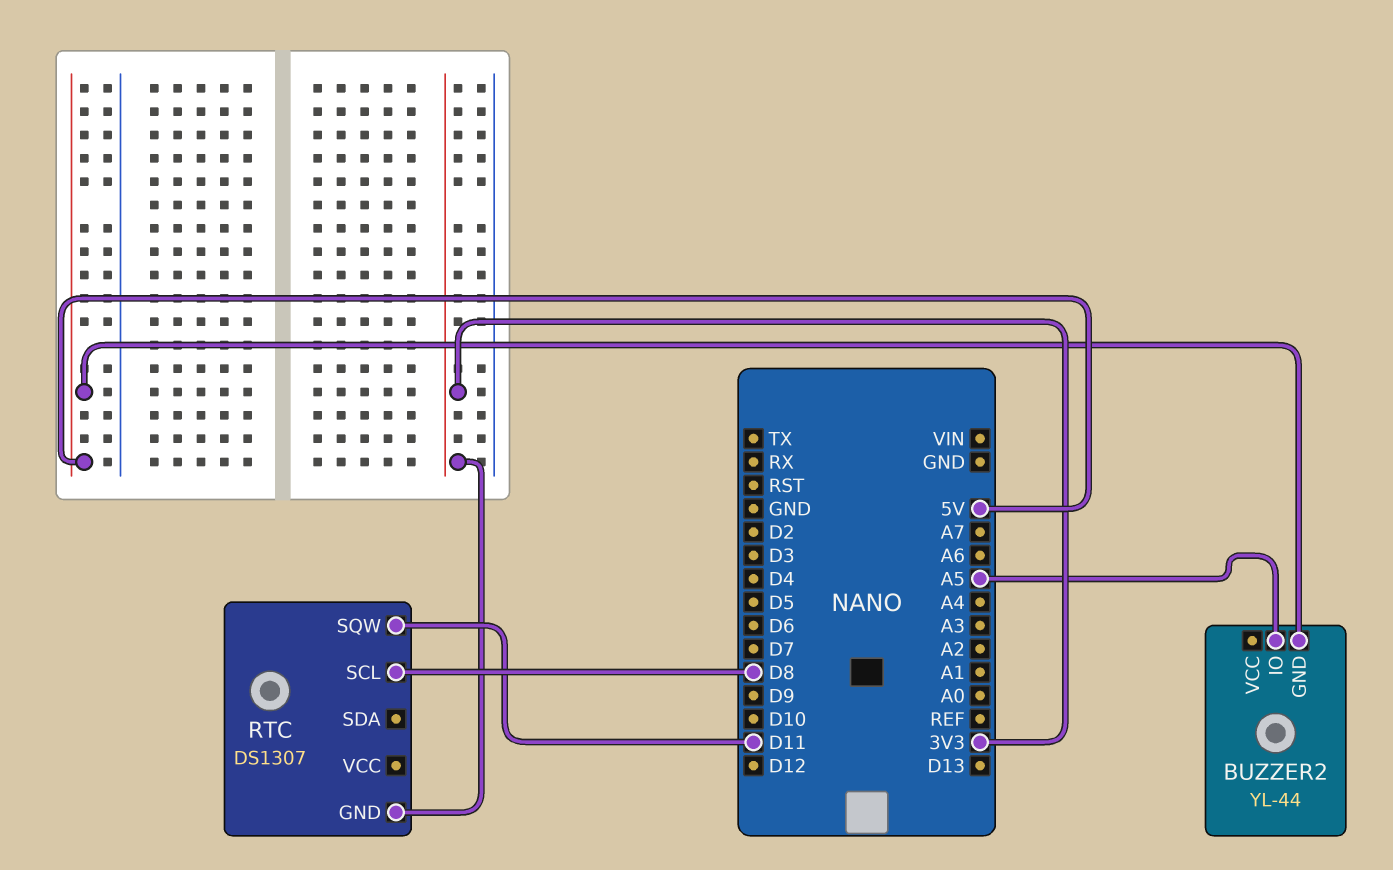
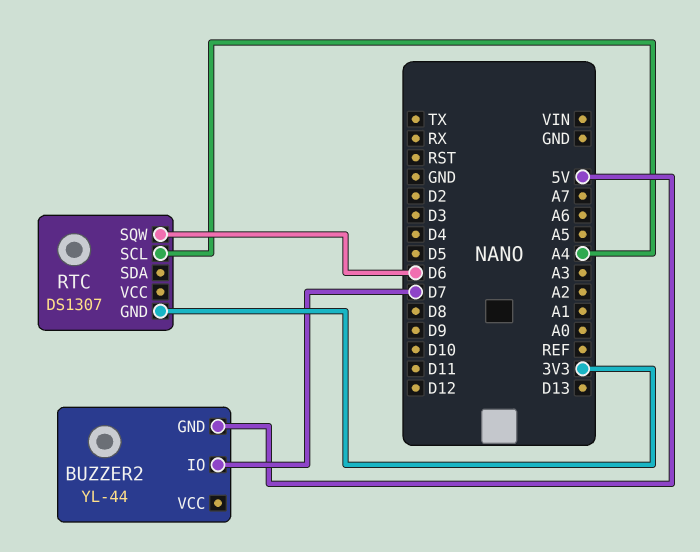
BUZZER2 pin IO: A5 -> D7
RTC pin SCL: D8 -> A4
RTC pin SQW: D11 -> D6

